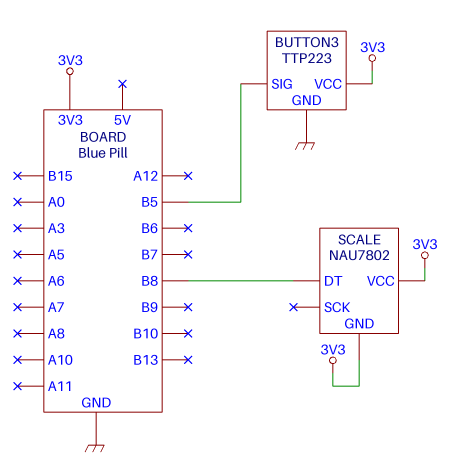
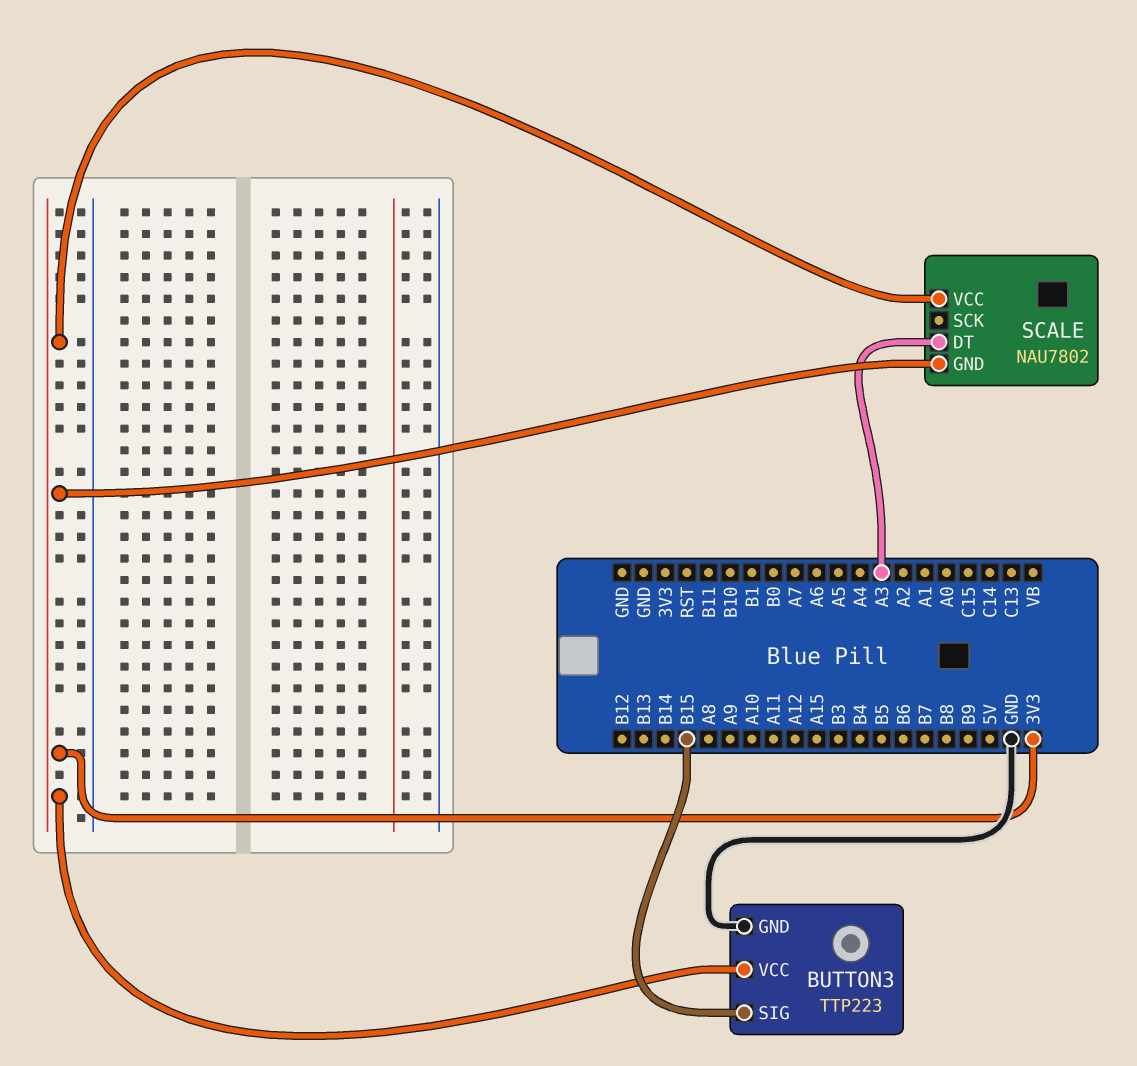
BUTTON3 pin SIG: B5 -> B15
SCALE pin DT: B8 -> A3

